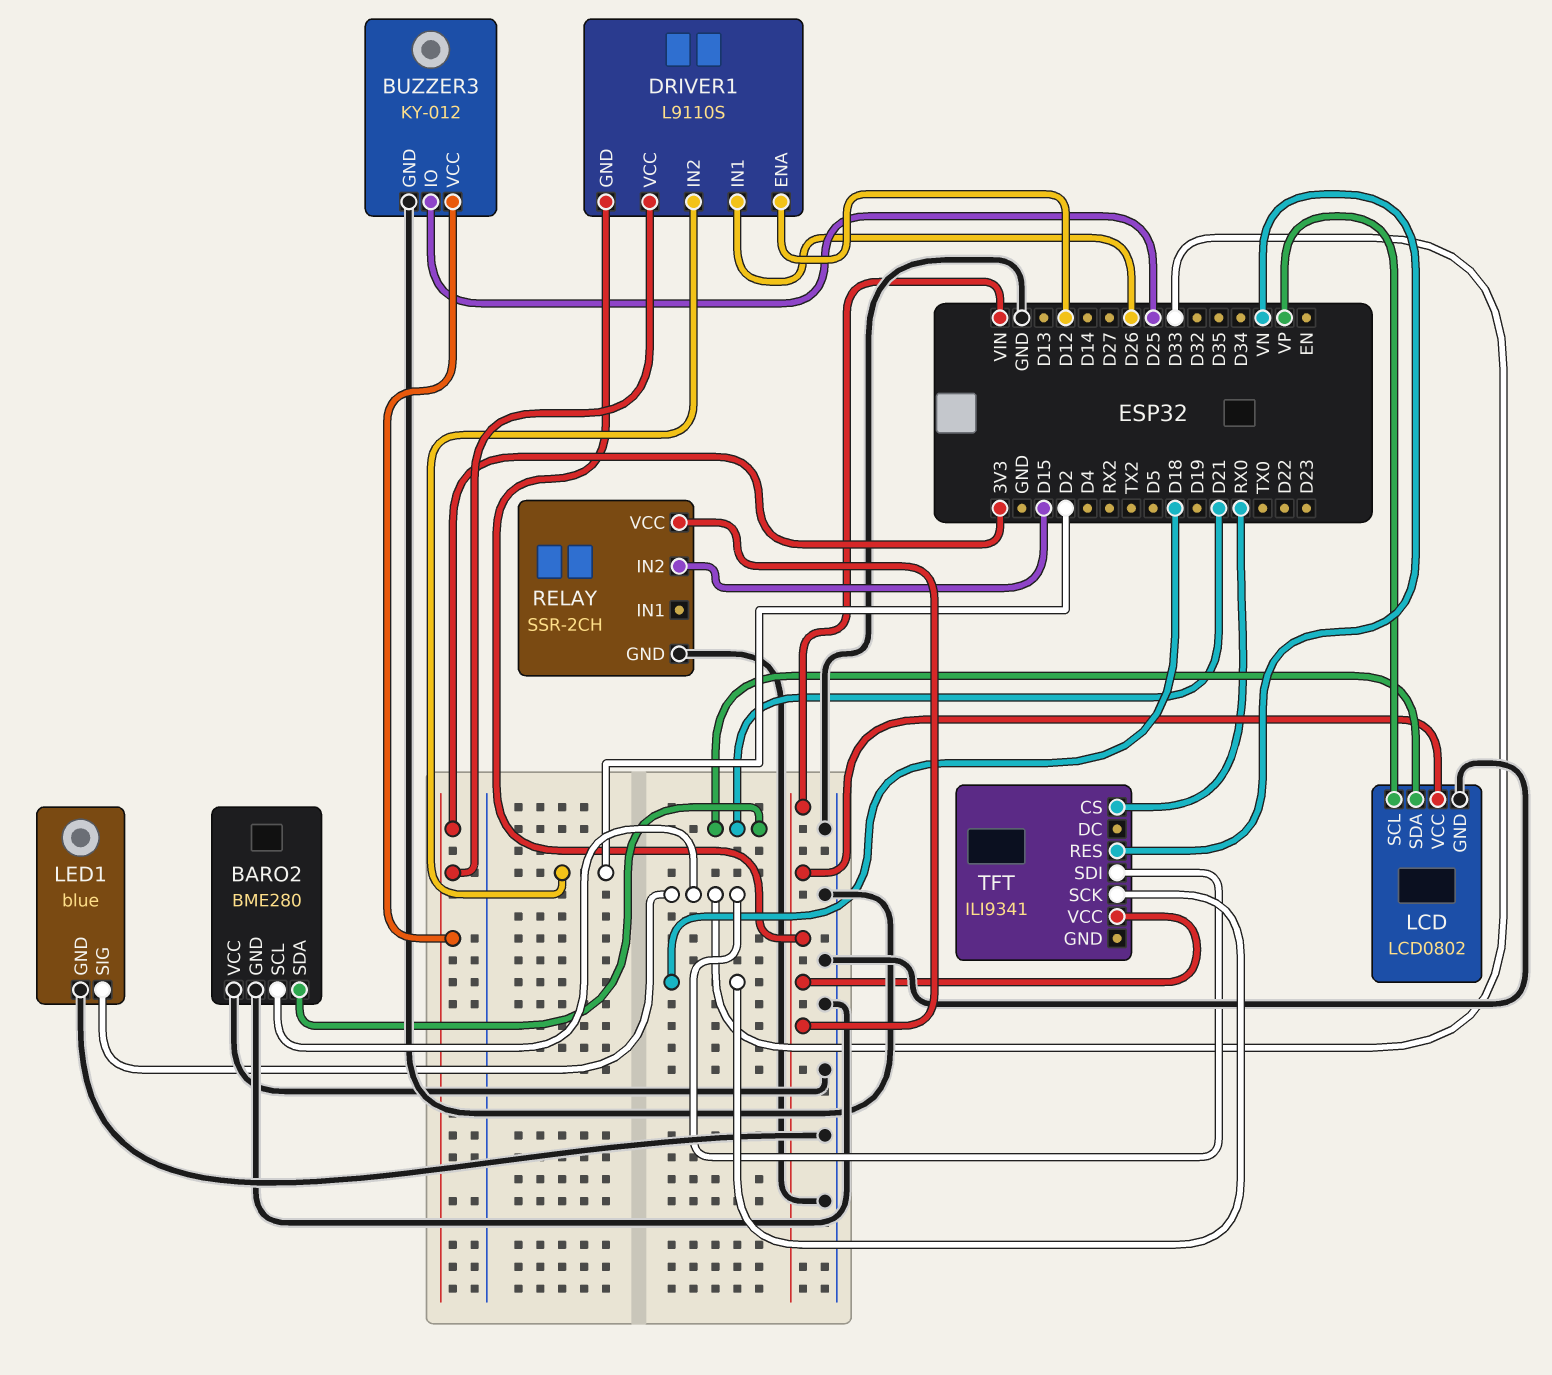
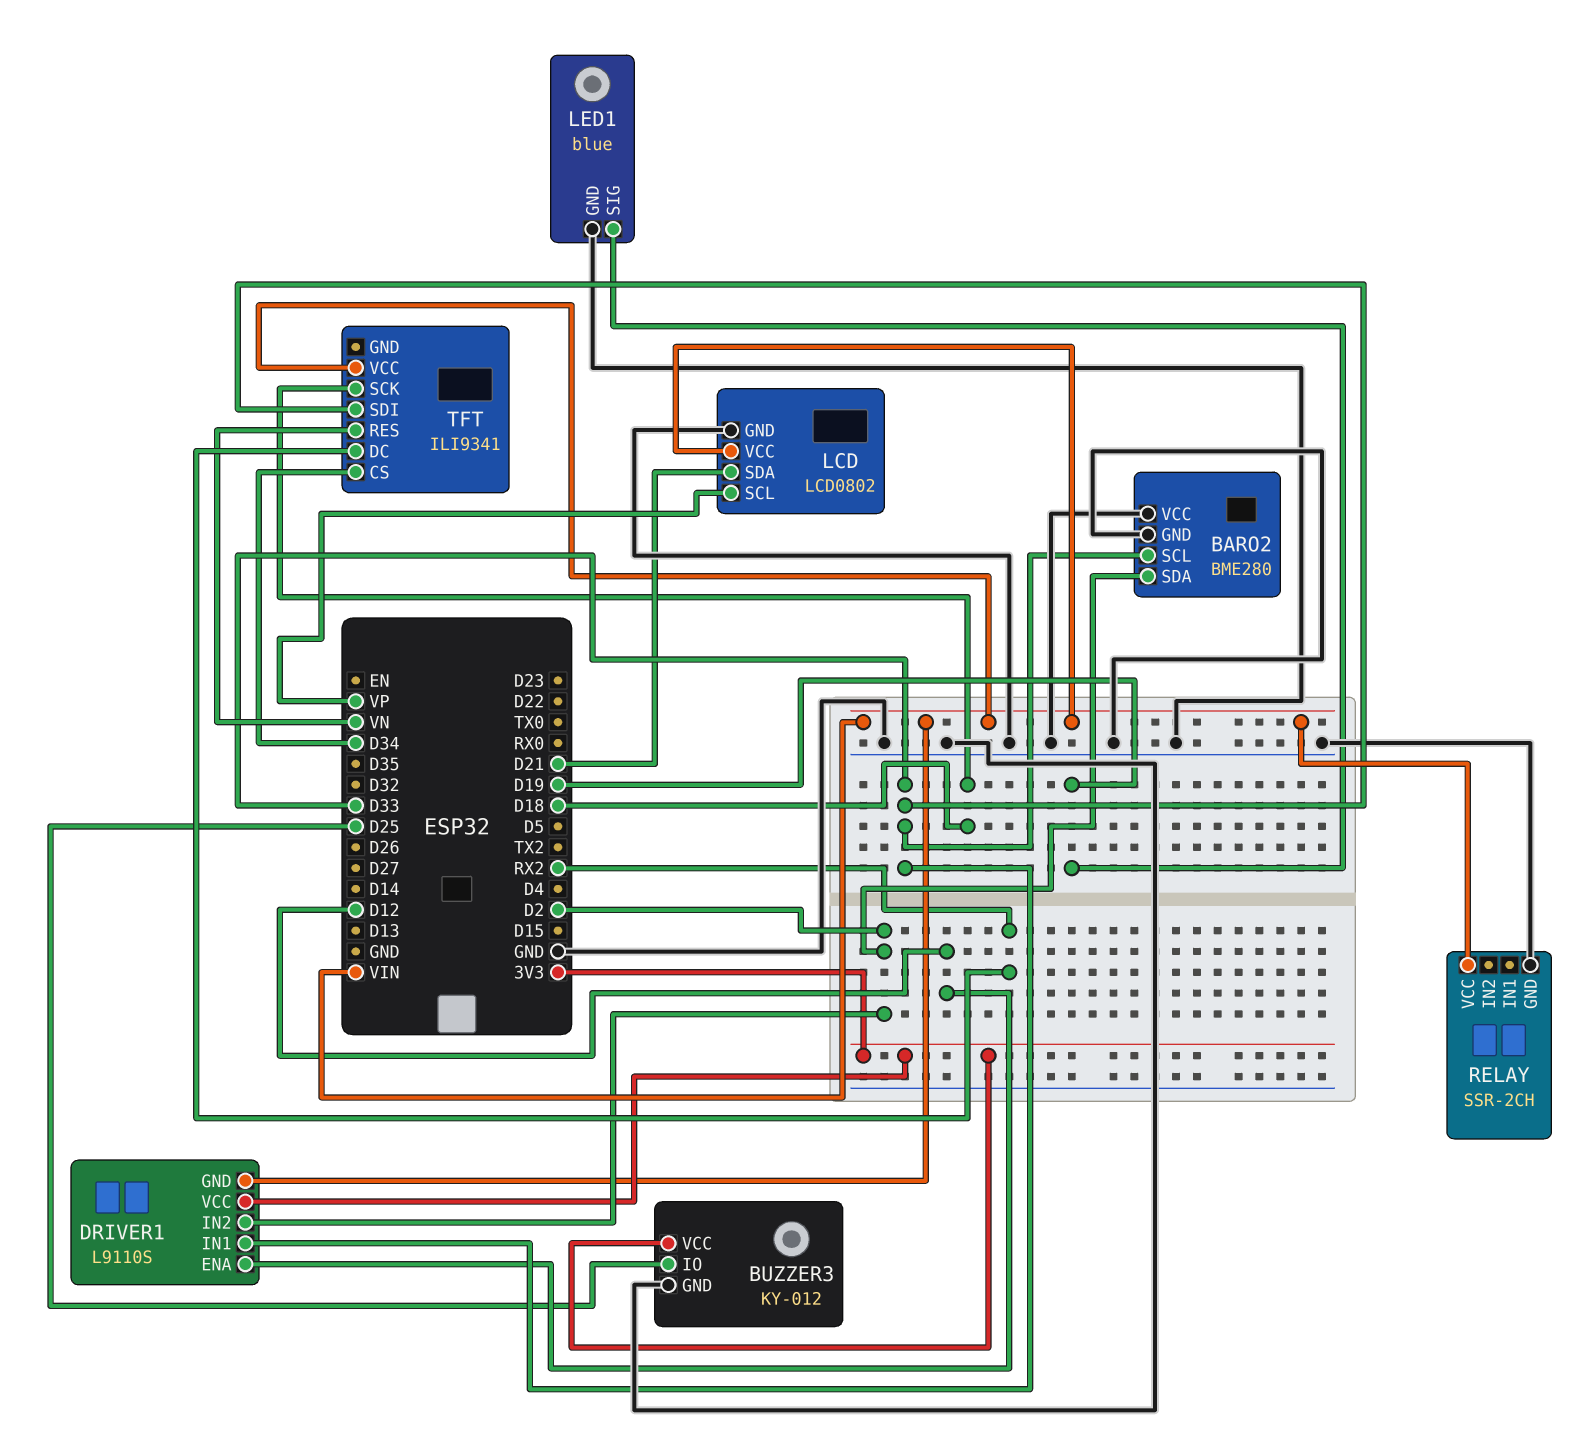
BARO2 pin SDA: D21 -> D2
DRIVER1 pin IN1: D26 -> D33
LED1 pin SIG: D33 -> D19
RELAY pin IN2: D15 -> none
TFT pin CS: RX0 -> D34
TFT pin DC: none -> RX2

